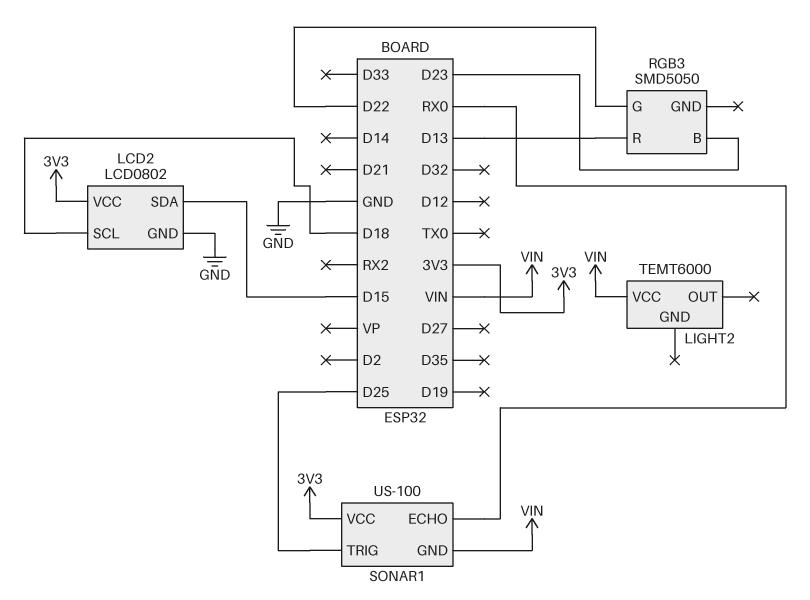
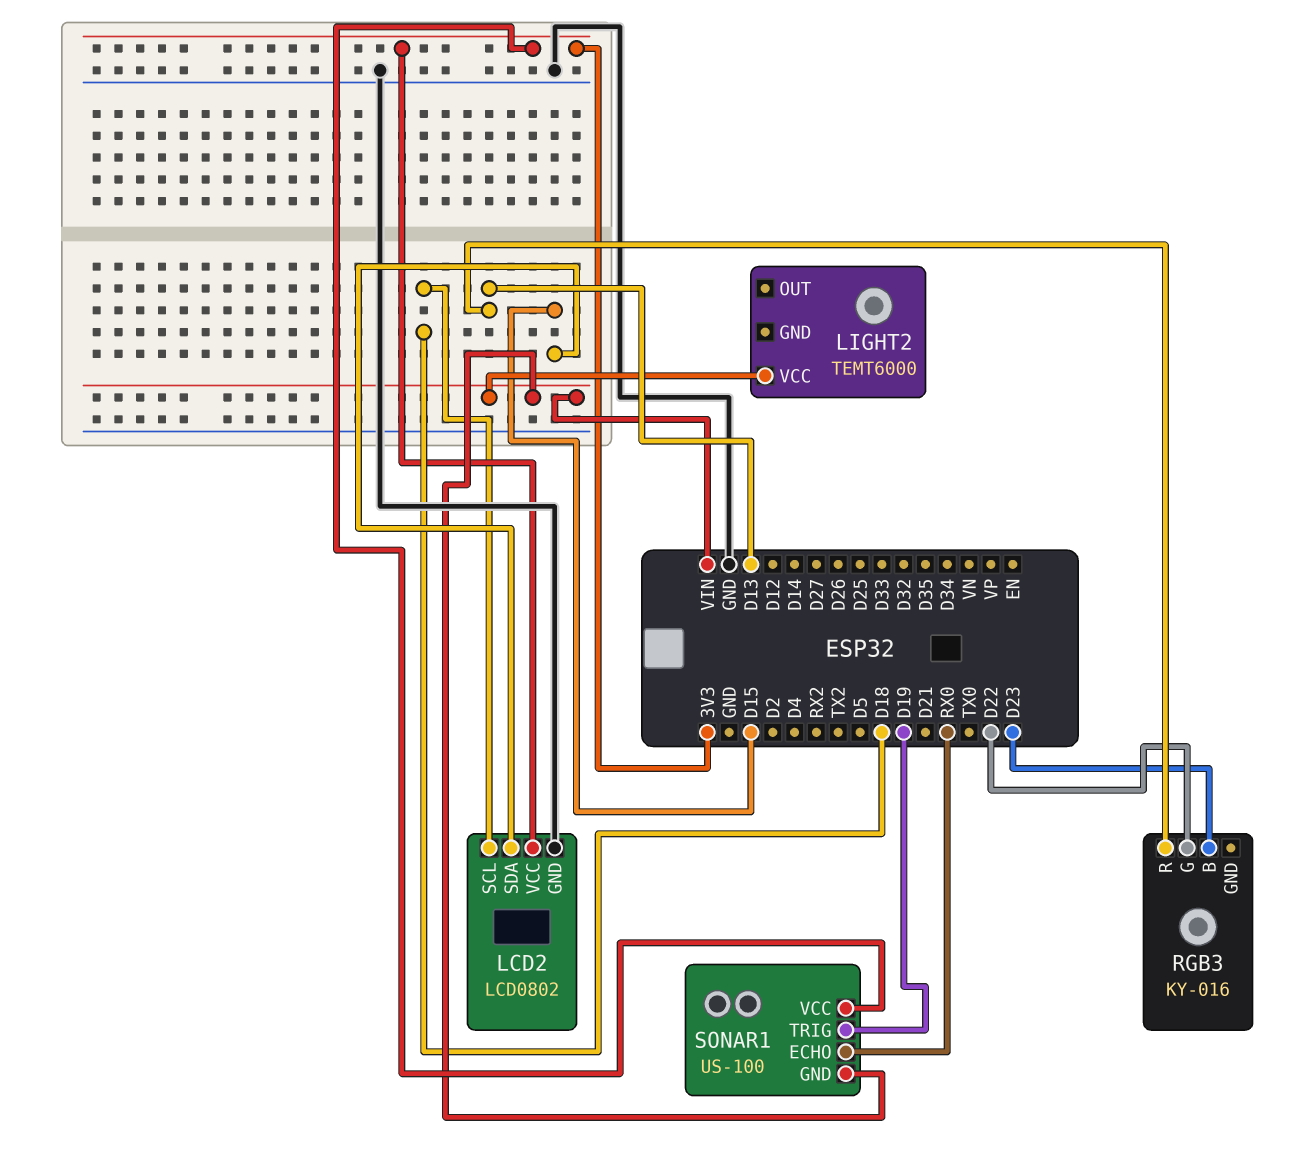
RGB3: SMD5050 -> KY-016
SONAR1 pin TRIG: D25 -> D19

